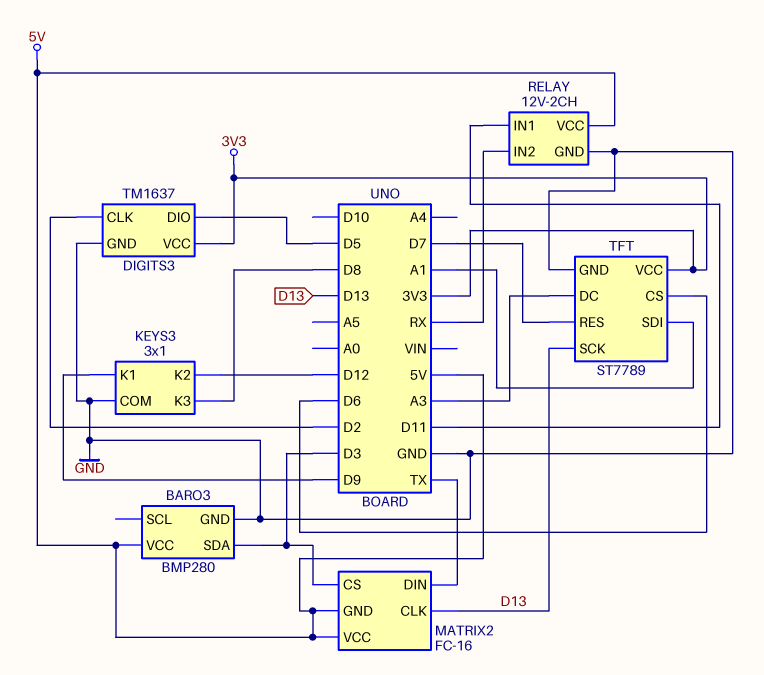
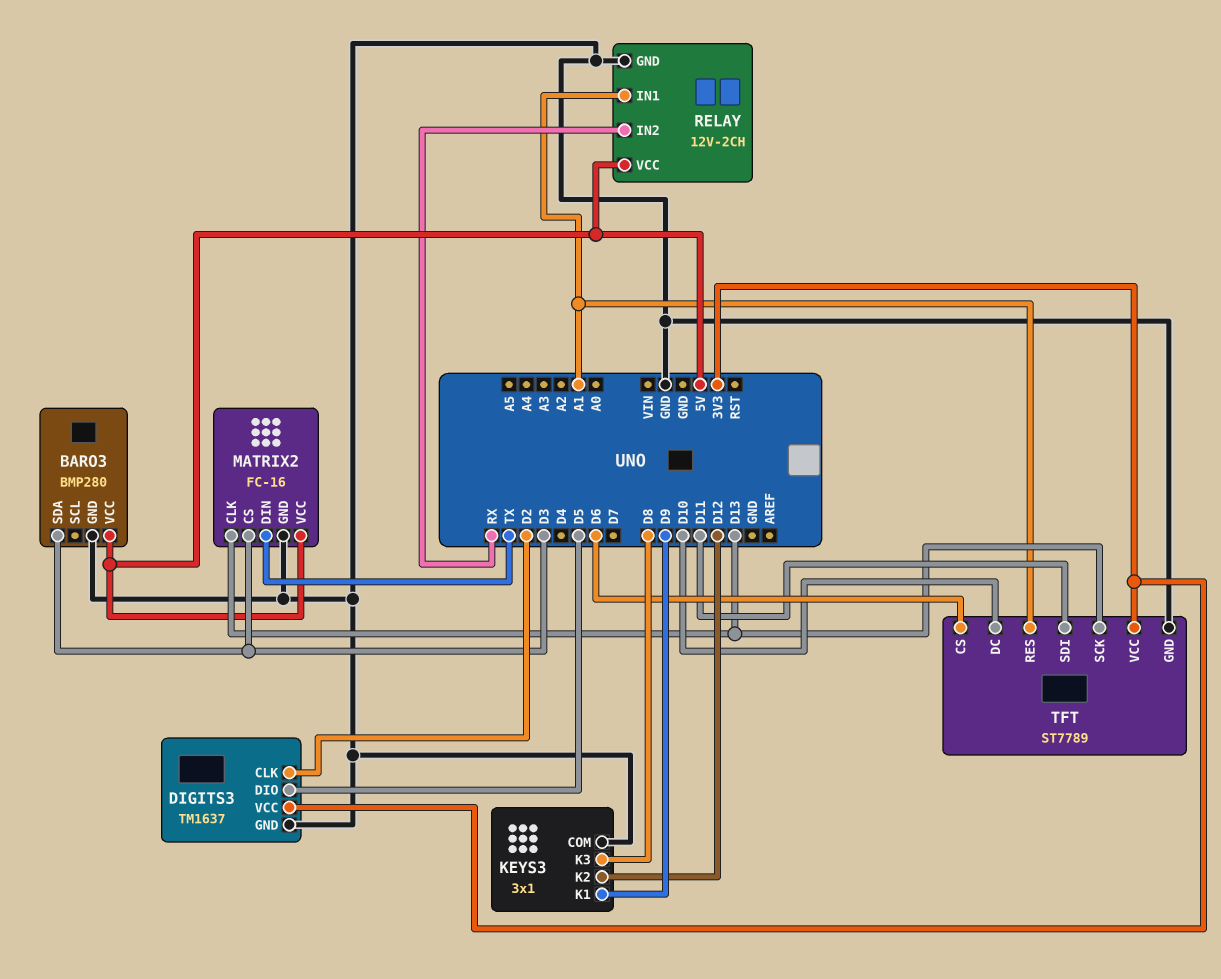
MATRIX2 pin GND: 5V -> GND
RELAY pin IN1: D11 -> A1
TFT pin DC: A3 -> D10
TFT pin RES: D7 -> A1
TFT pin SDI: A1 -> D11

